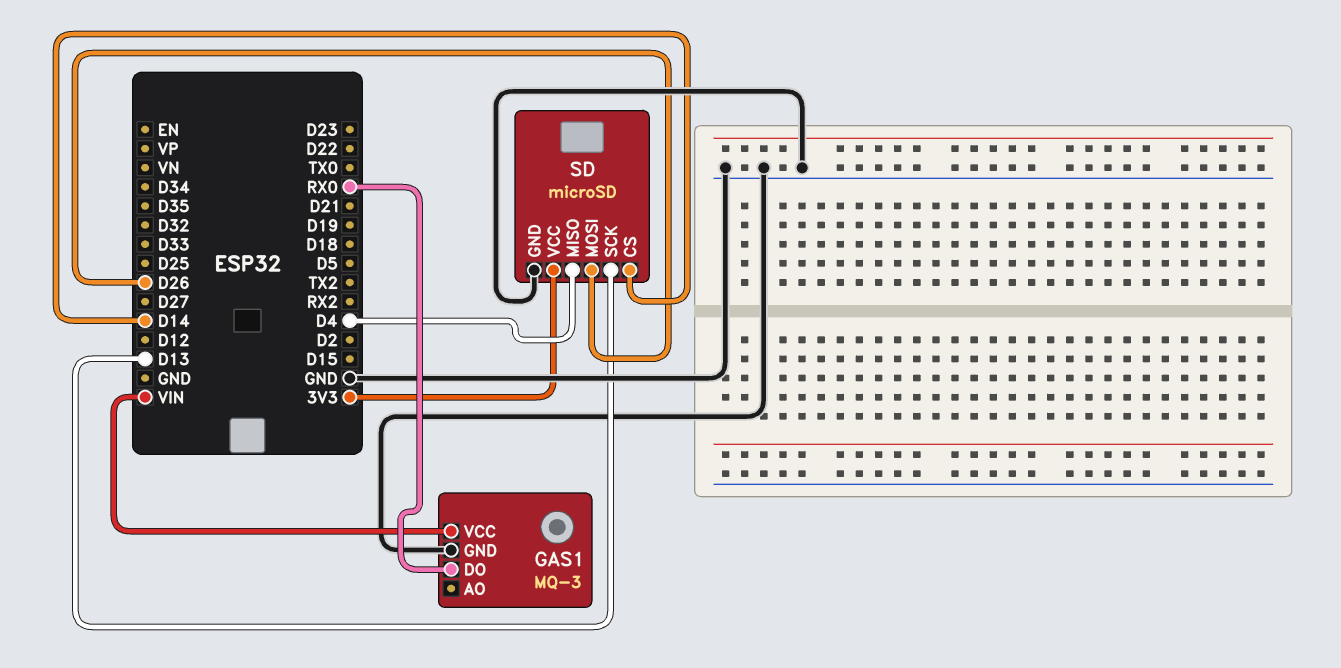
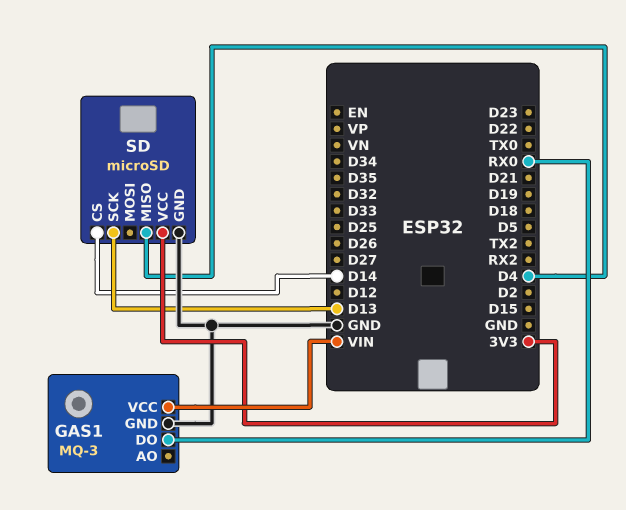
SD pin MOSI: D26 -> none

